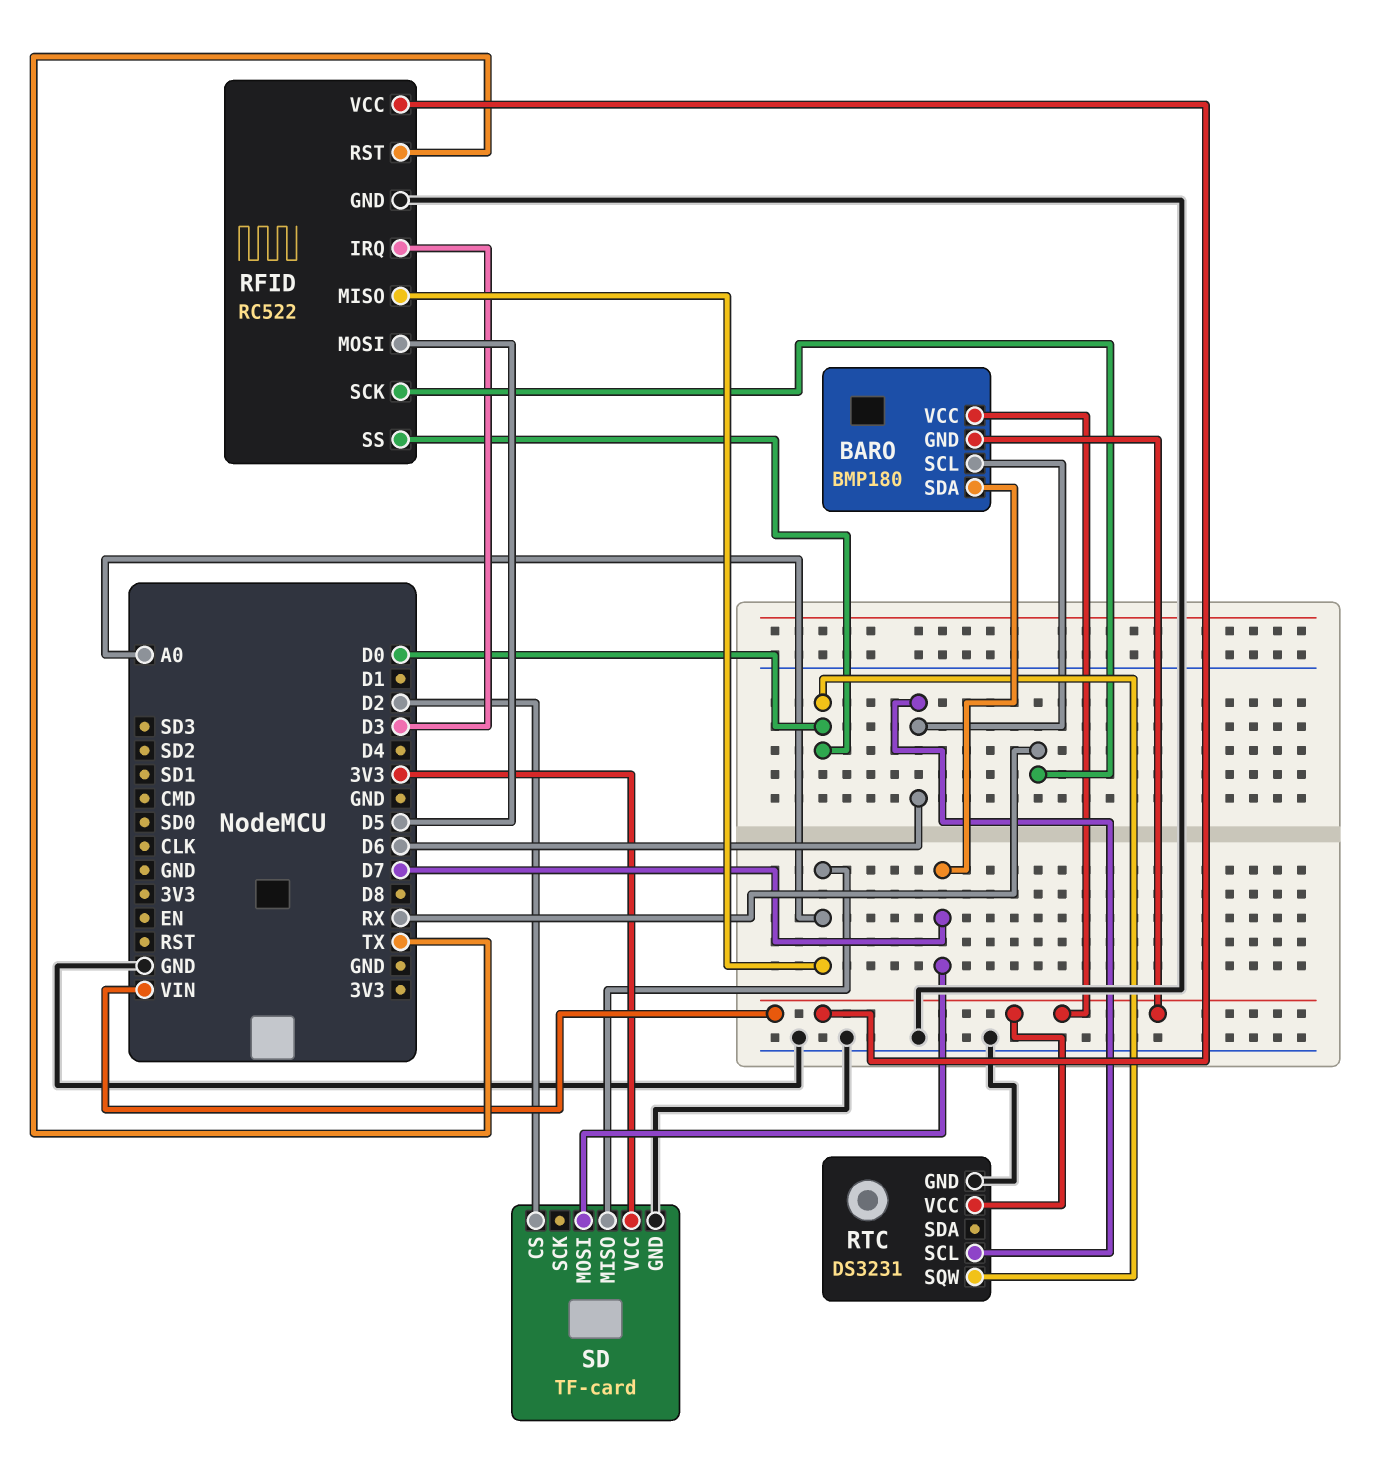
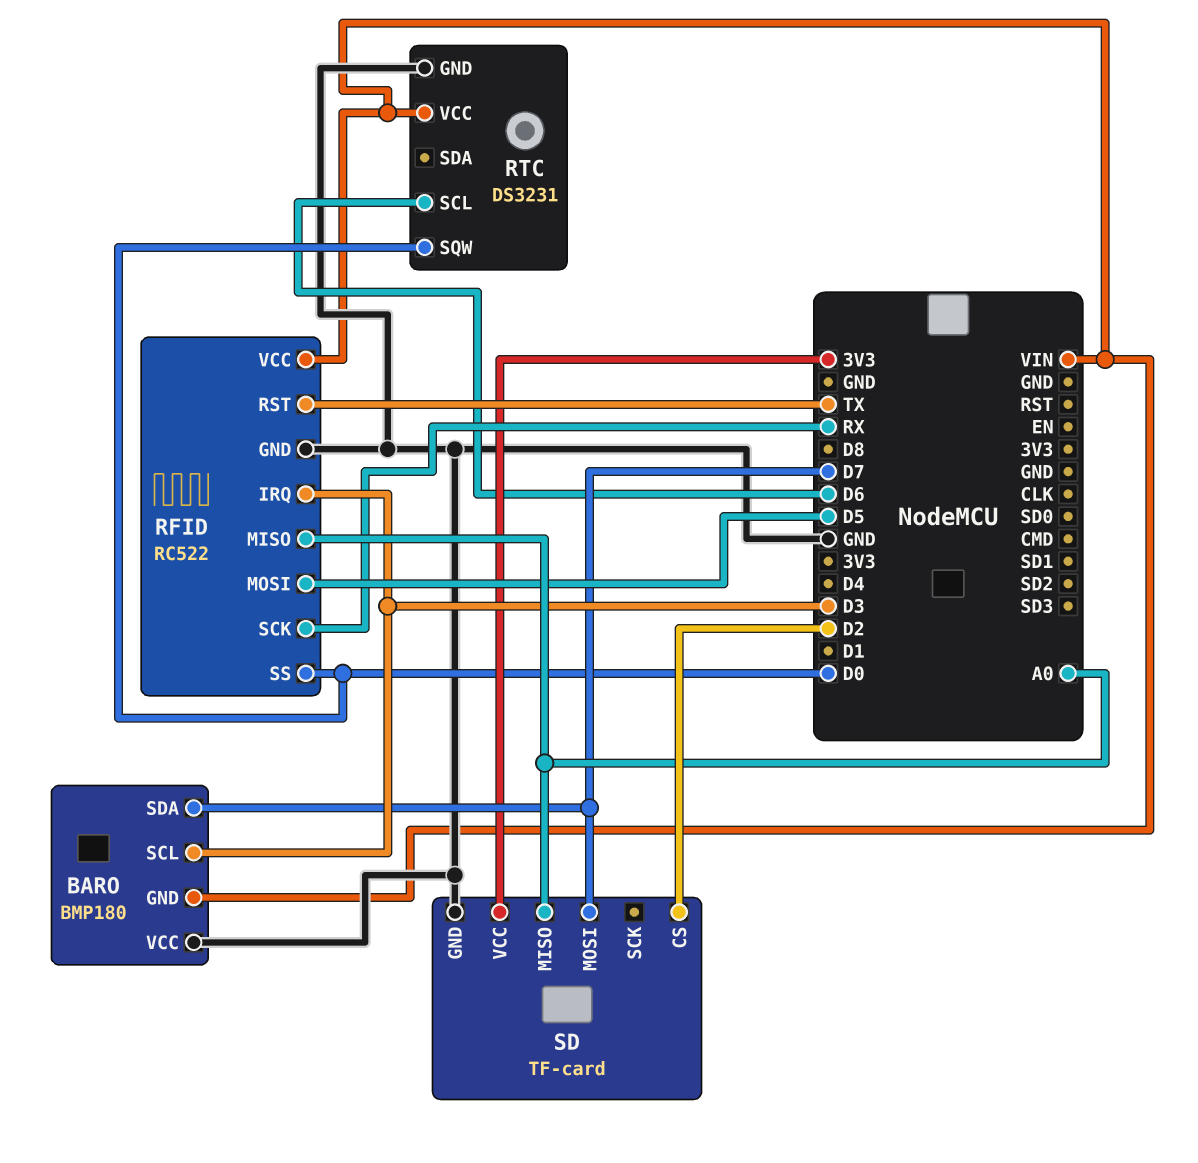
BARO pin SCL: D6 -> D3
BARO pin VCC: VIN -> GND

